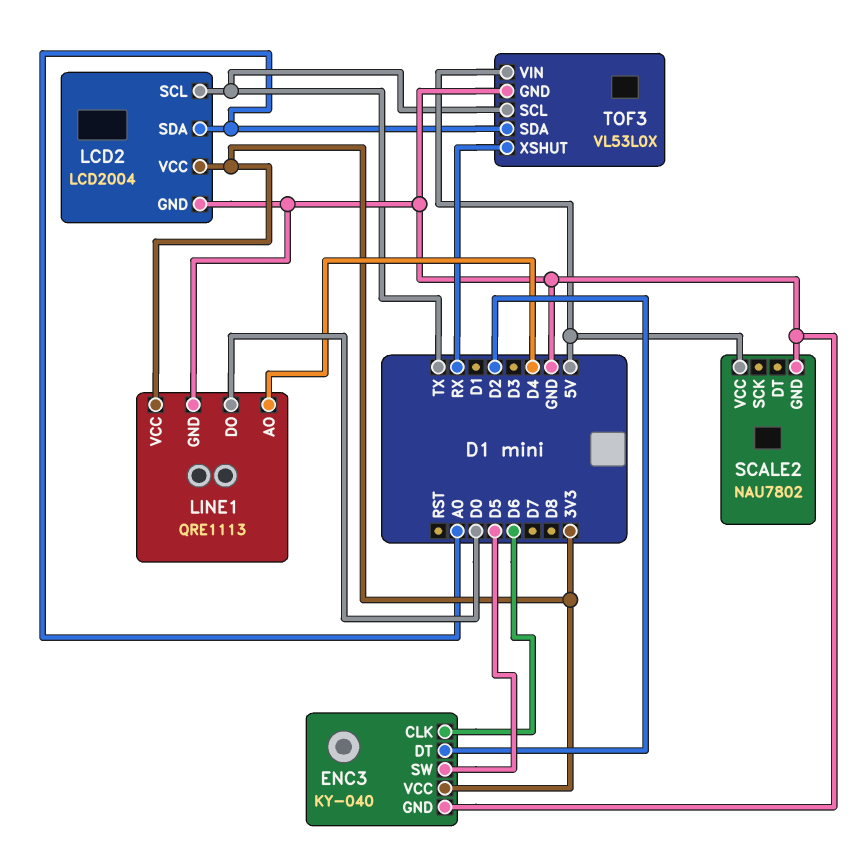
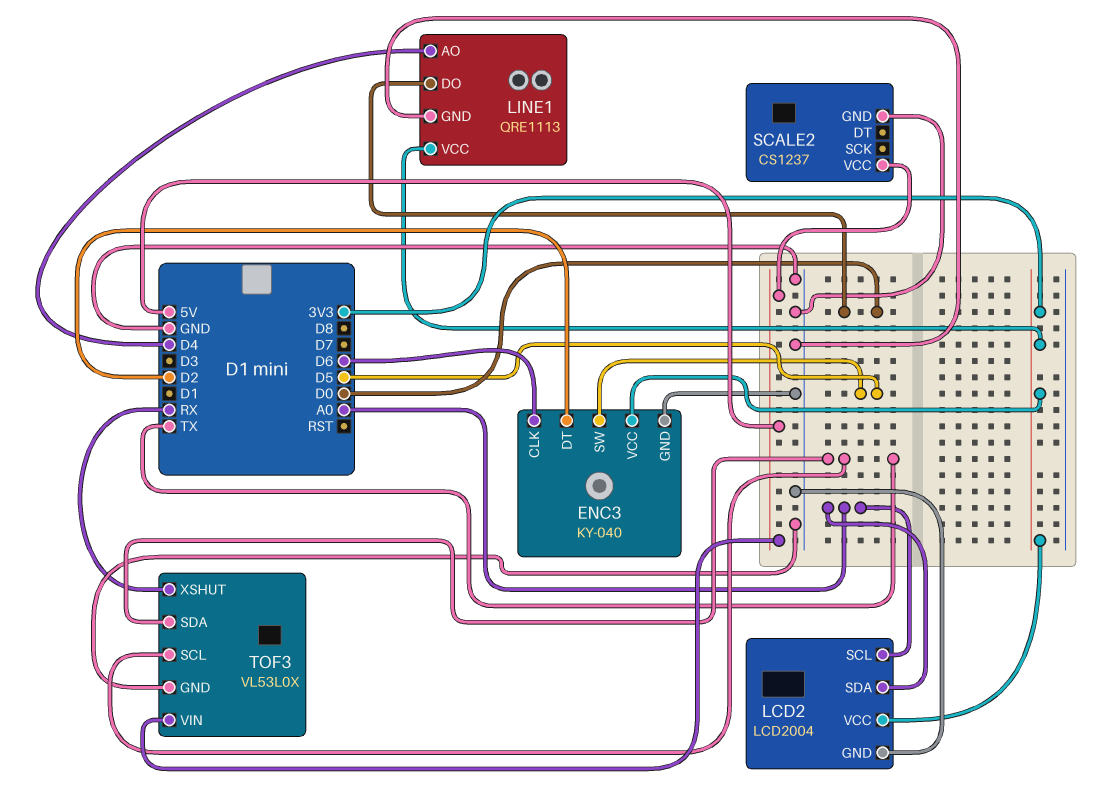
LCD2 pin SCL: TX -> A0
SCALE2: NAU7802 -> CS1237
TOF3 pin SDA: A0 -> TX

